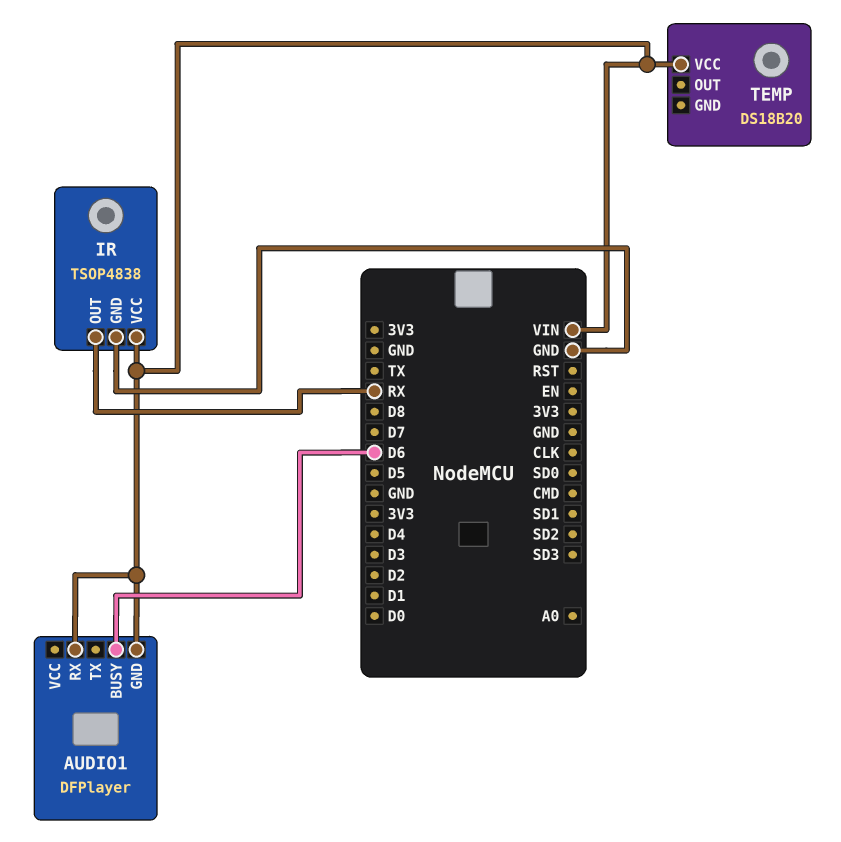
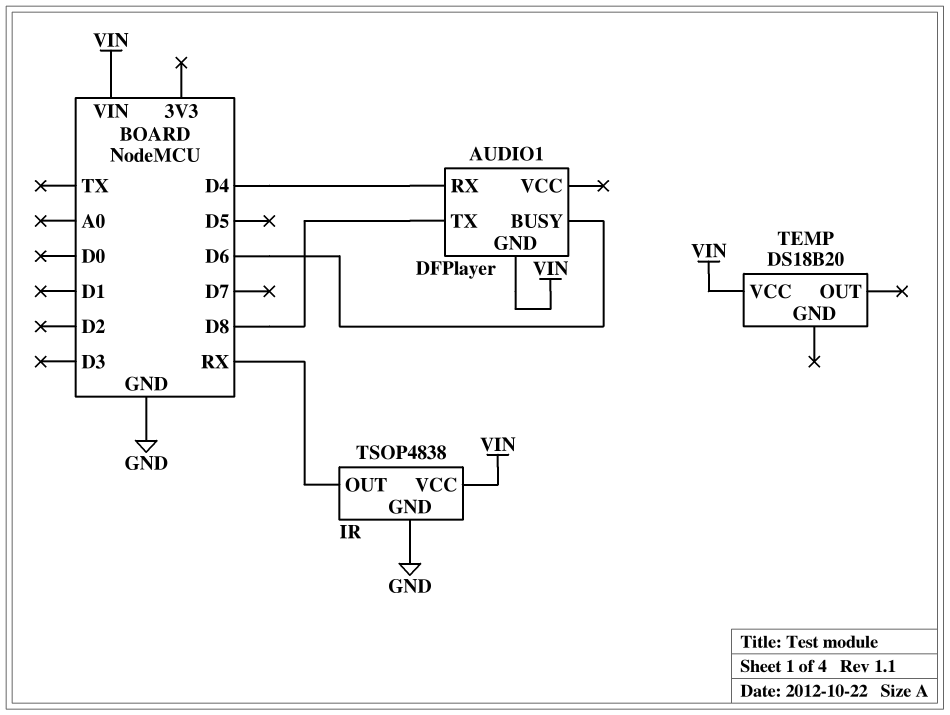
AUDIO1 pin RX: VIN -> D4
AUDIO1 pin TX: none -> D8

